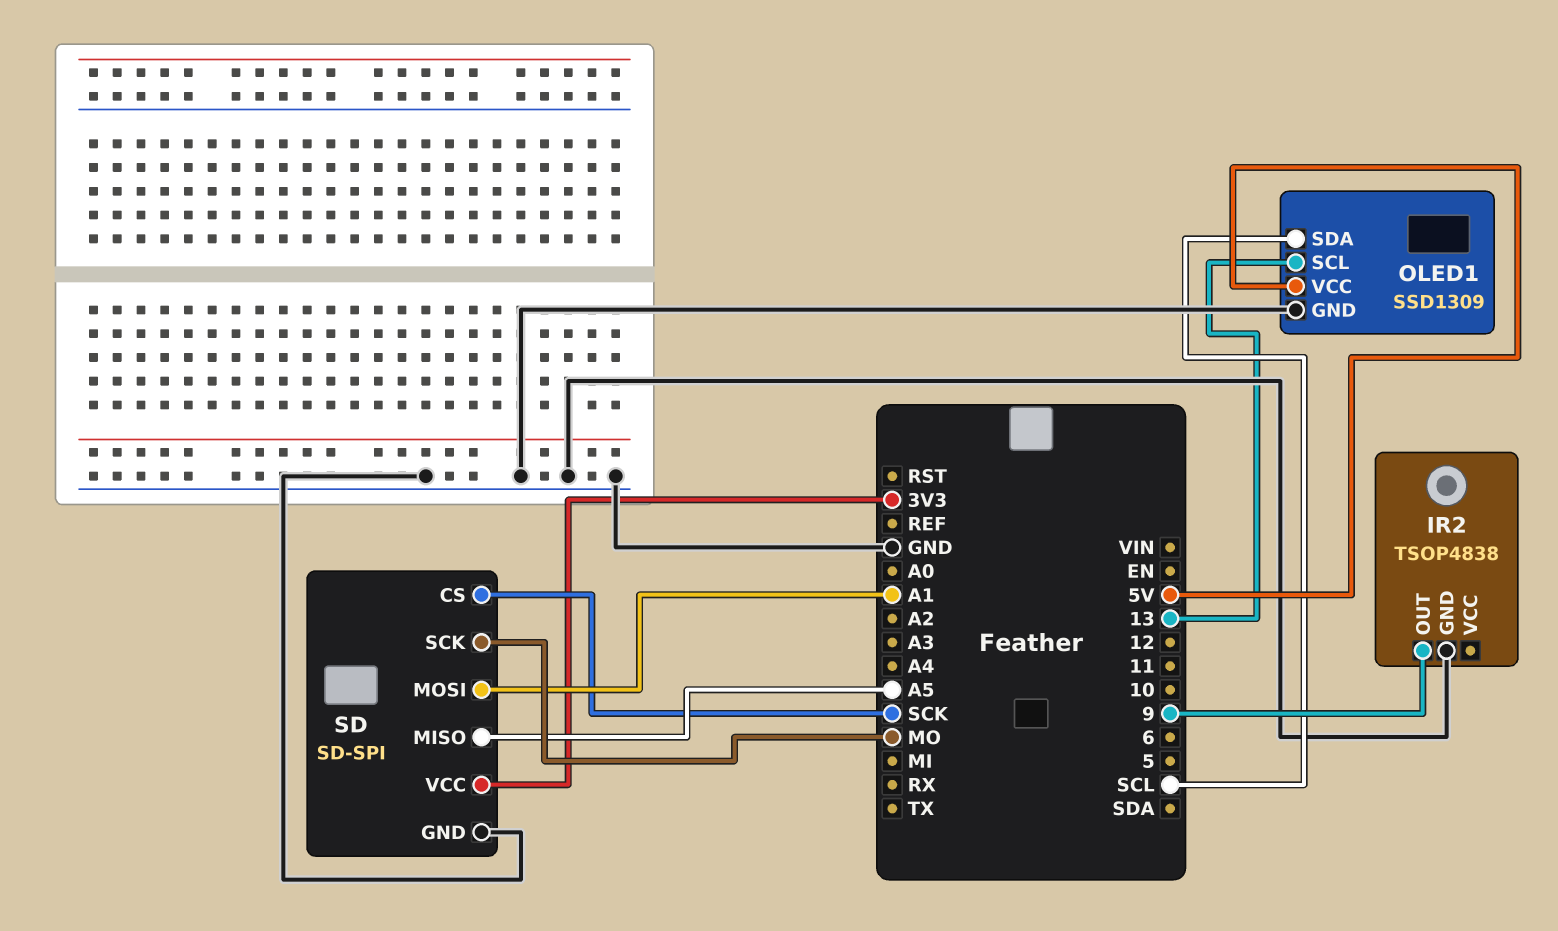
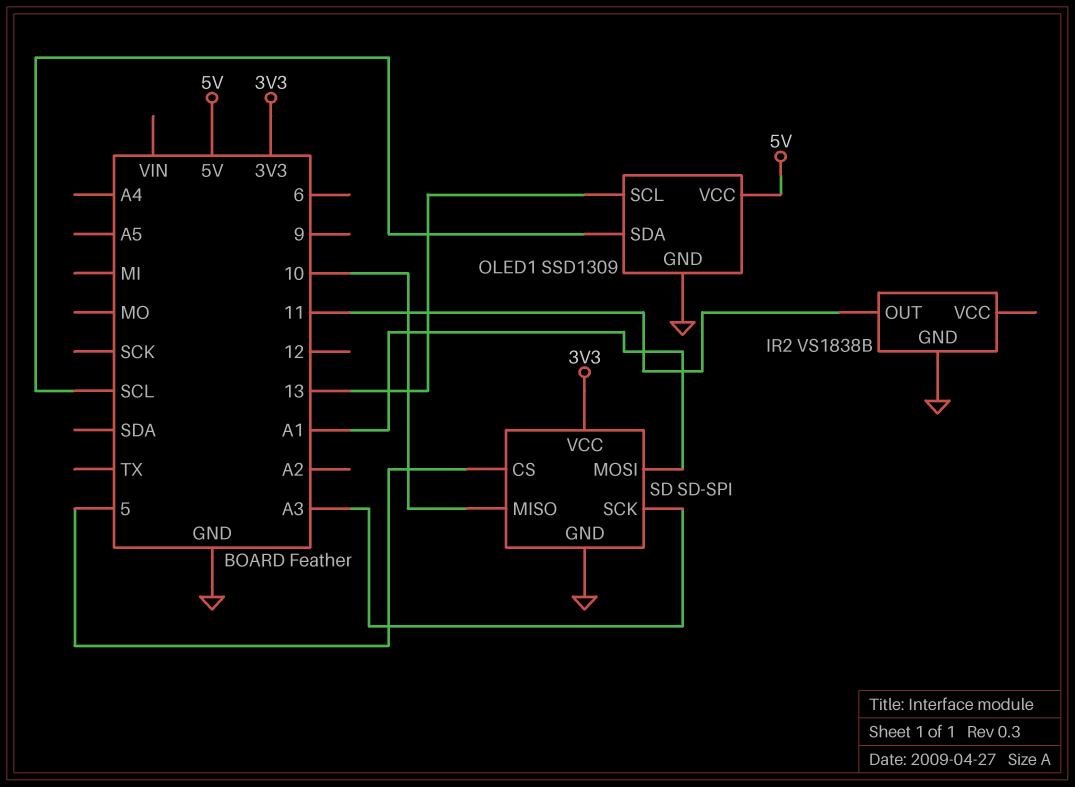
IR2: TSOP4838 -> VS1838B
IR2 pin OUT: 9 -> 11
SD pin CS: SCK -> 5
SD pin MISO: A5 -> 10
SD pin SCK: MO -> A3

